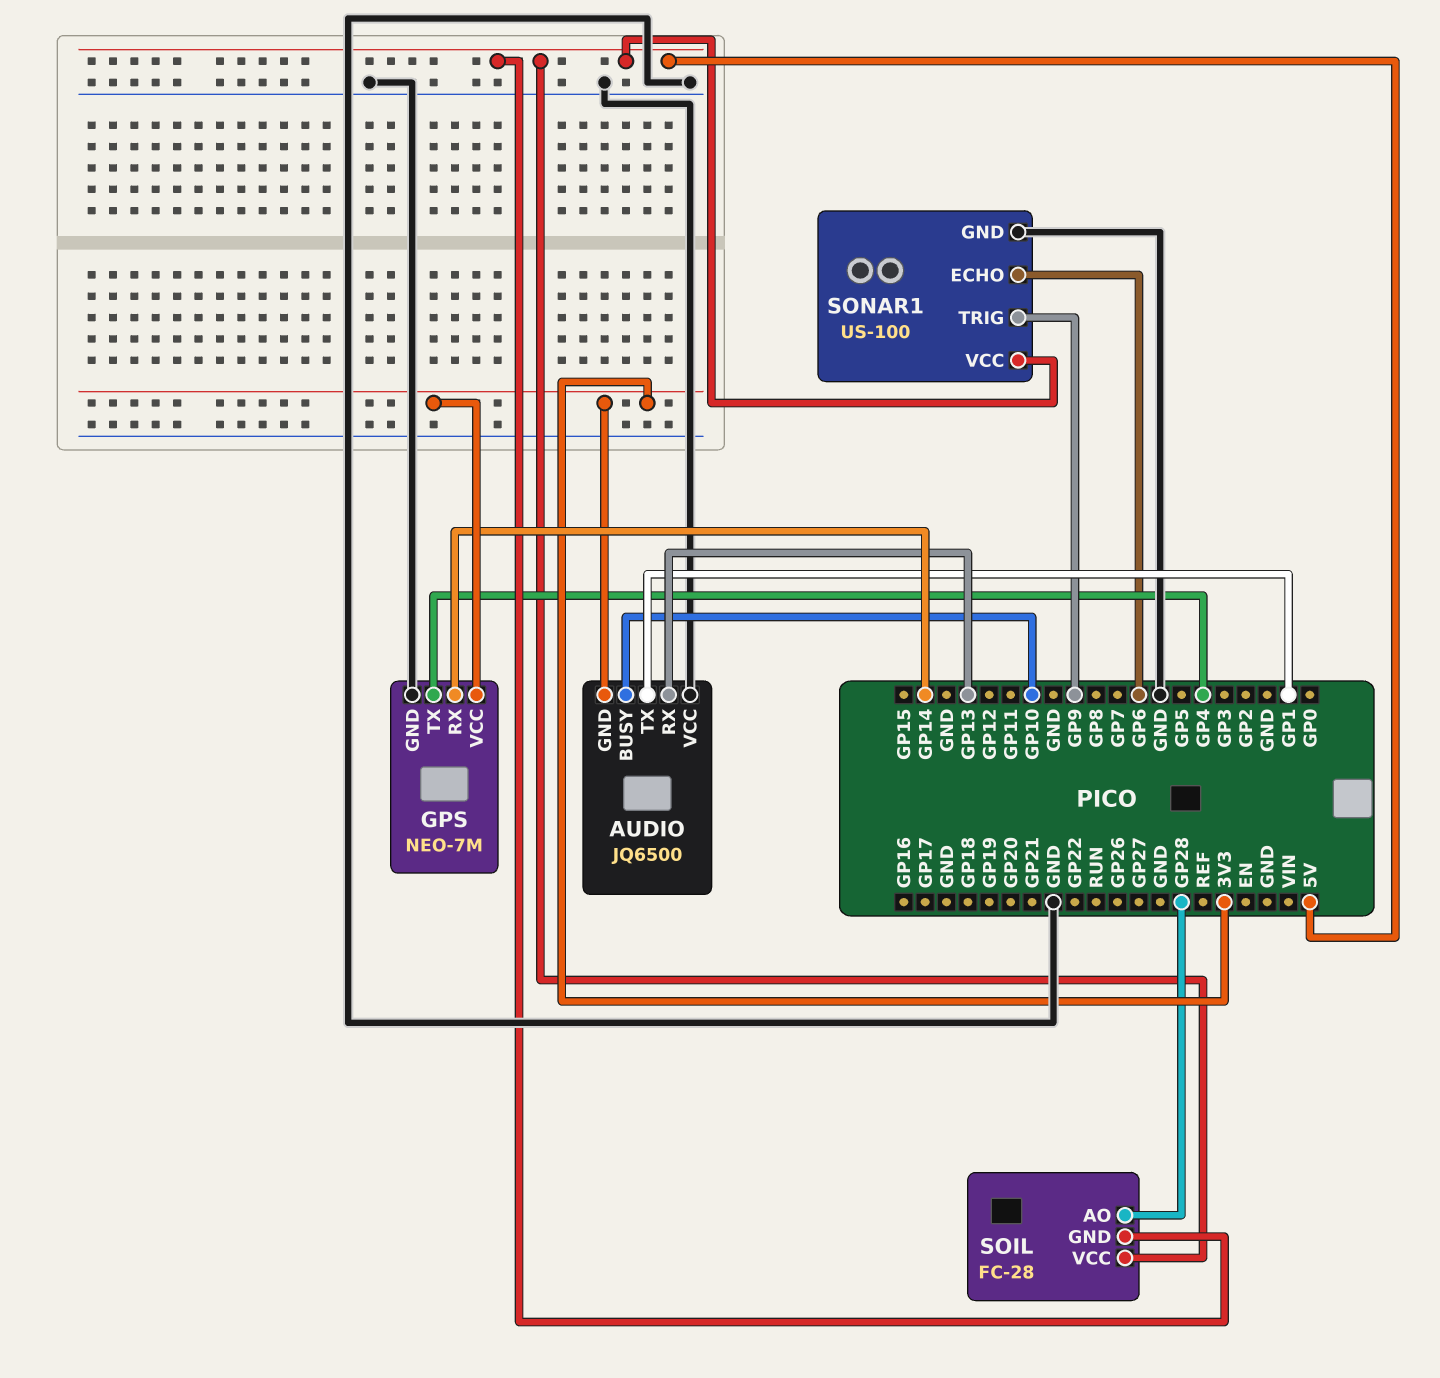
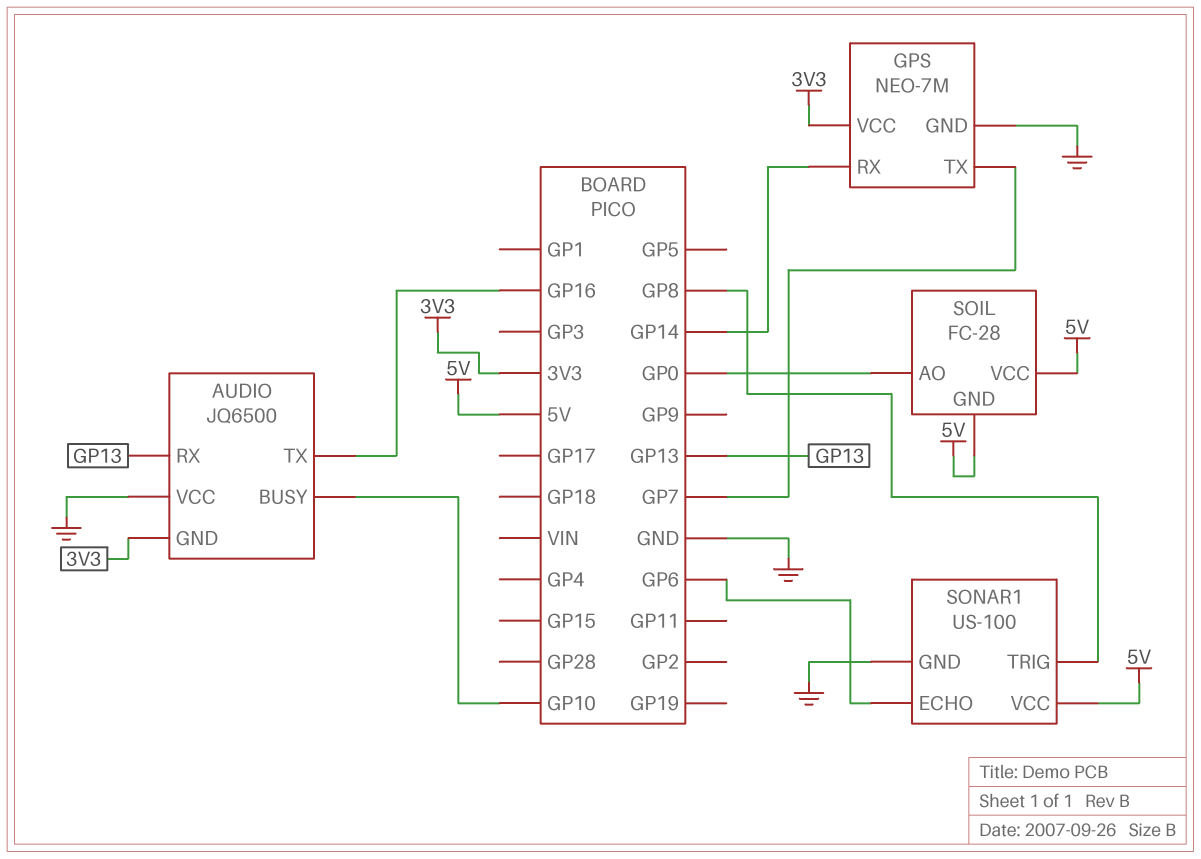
AUDIO pin TX: GP1 -> GP16
GPS pin TX: GP4 -> GP7
SOIL pin AO: GP28 -> GP0
SONAR1 pin TRIG: GP9 -> GP8

